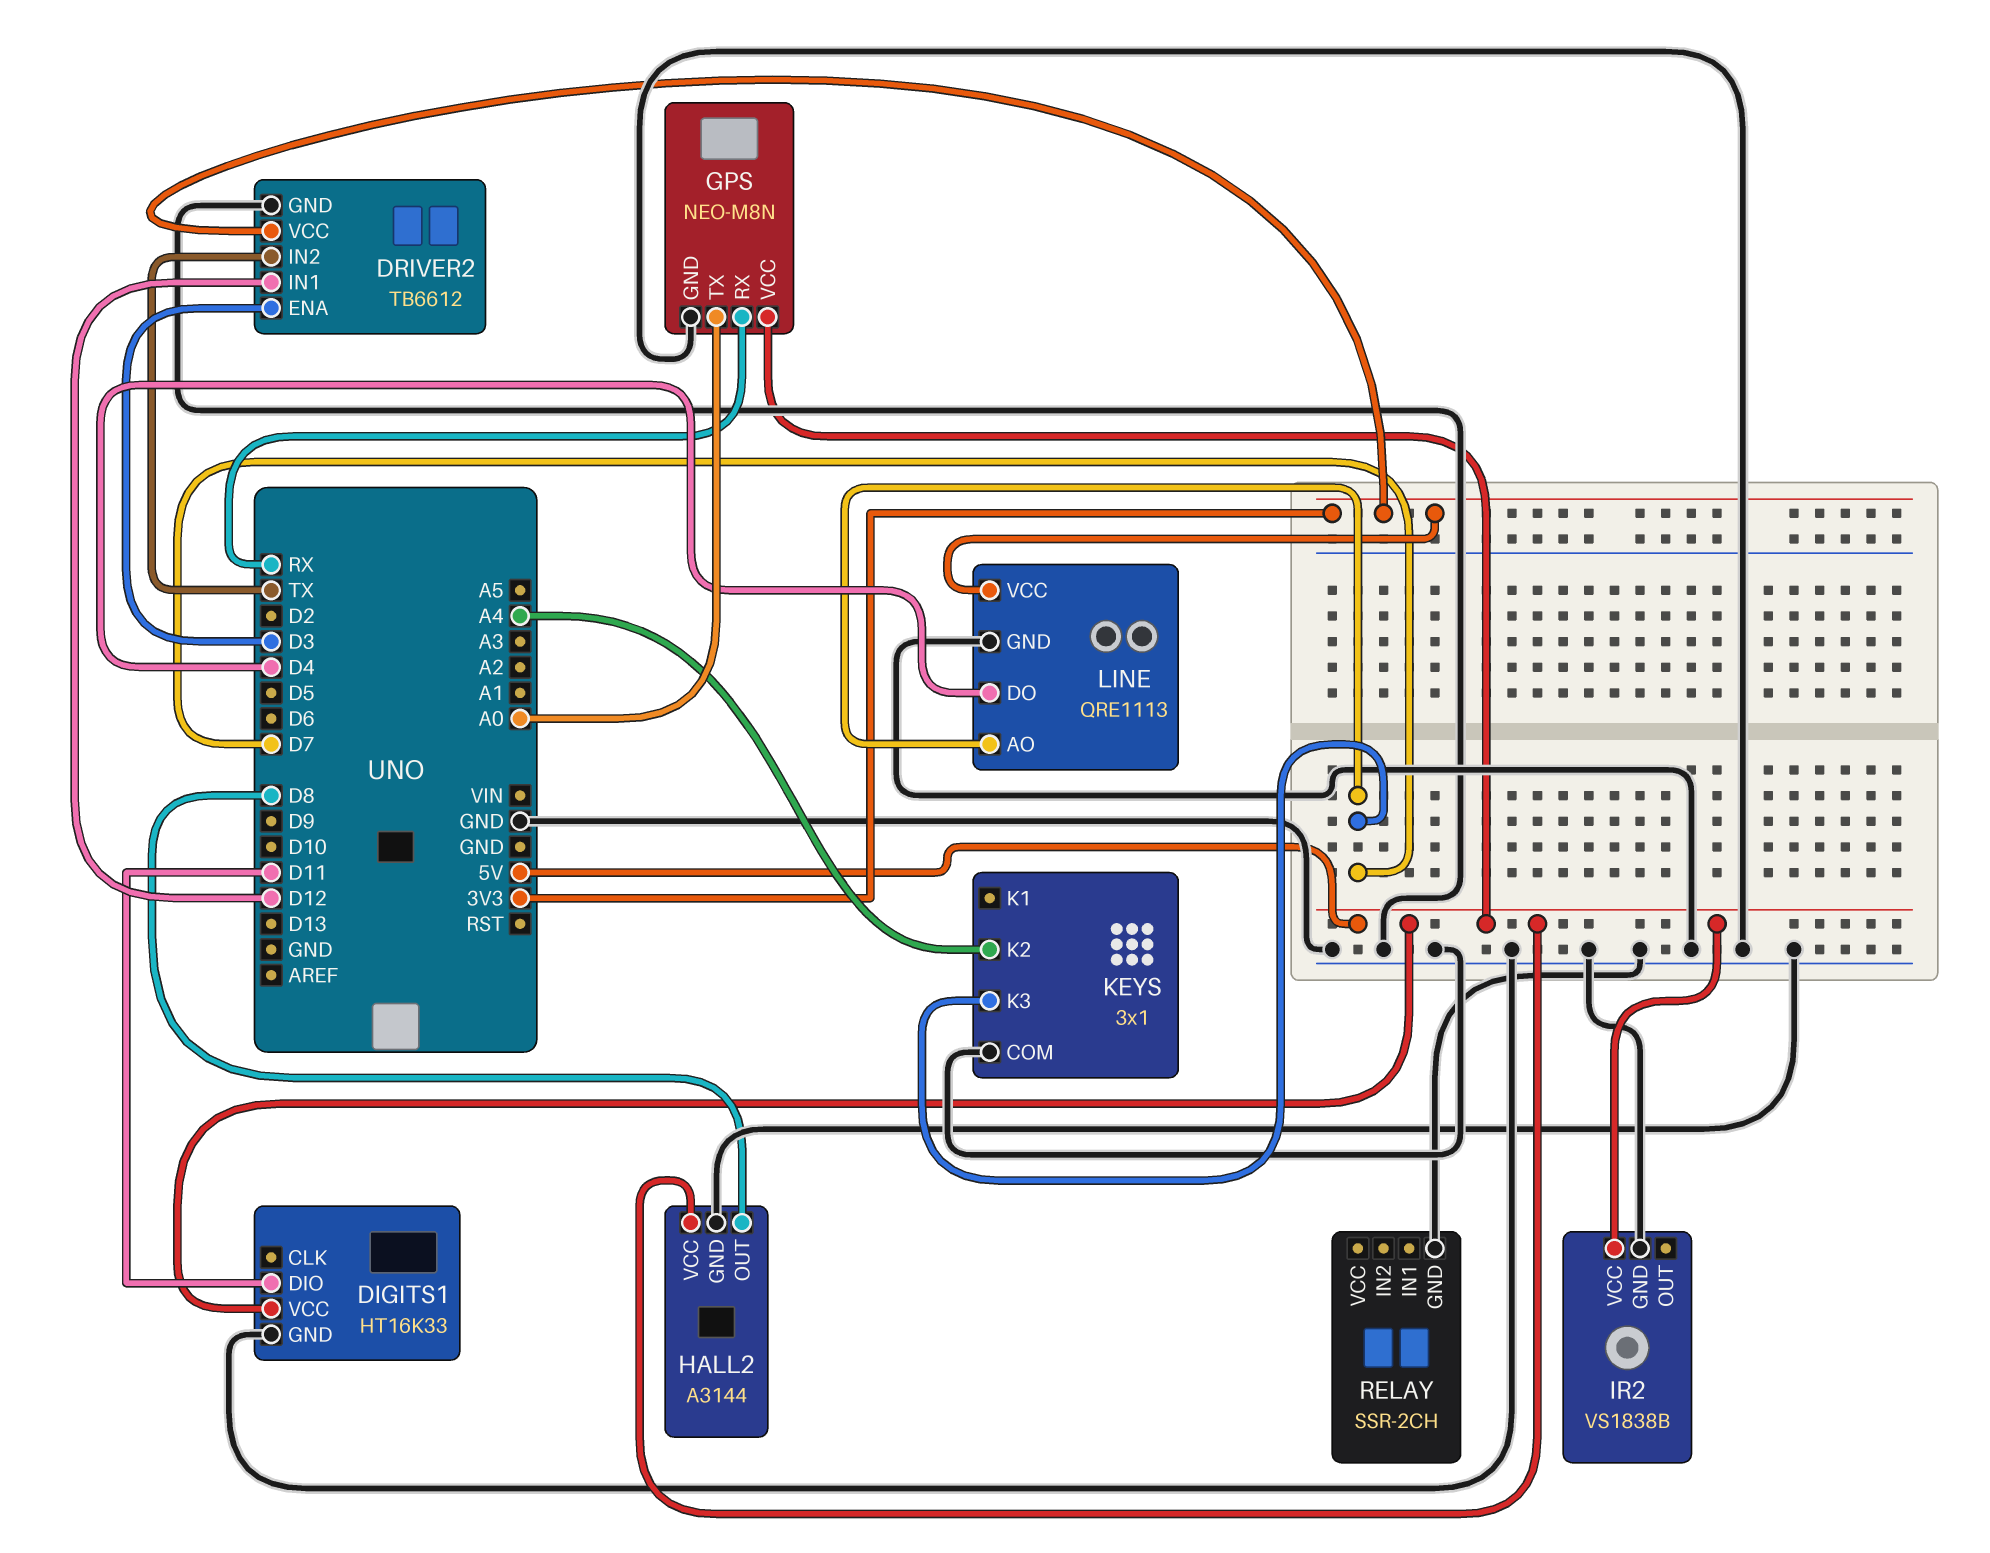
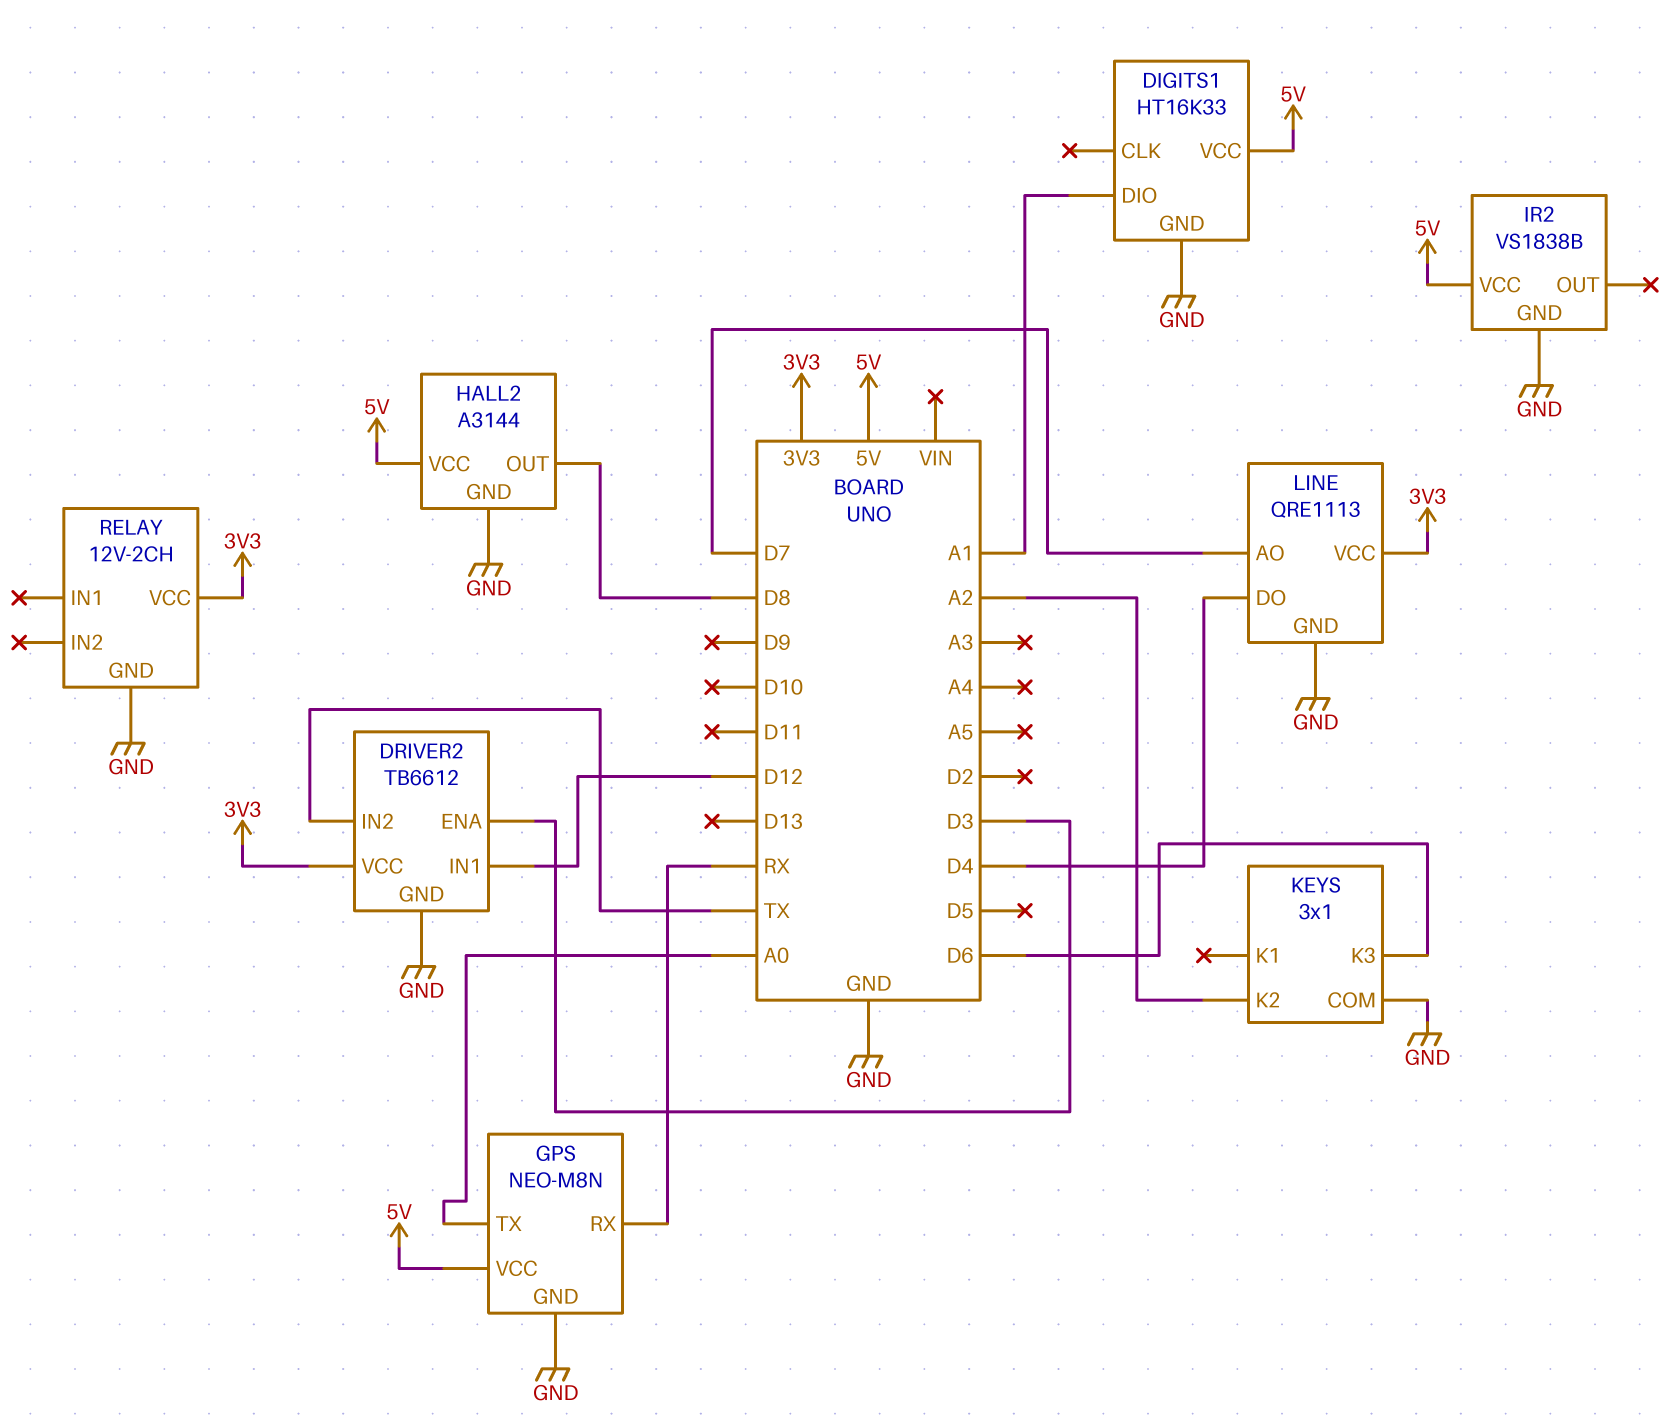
DIGITS1 pin DIO: D11 -> A1
KEYS pin K2: A4 -> A2
KEYS pin K3: D7 -> D6
RELAY: SSR-2CH -> 12V-2CH
RELAY pin VCC: none -> 3V3

